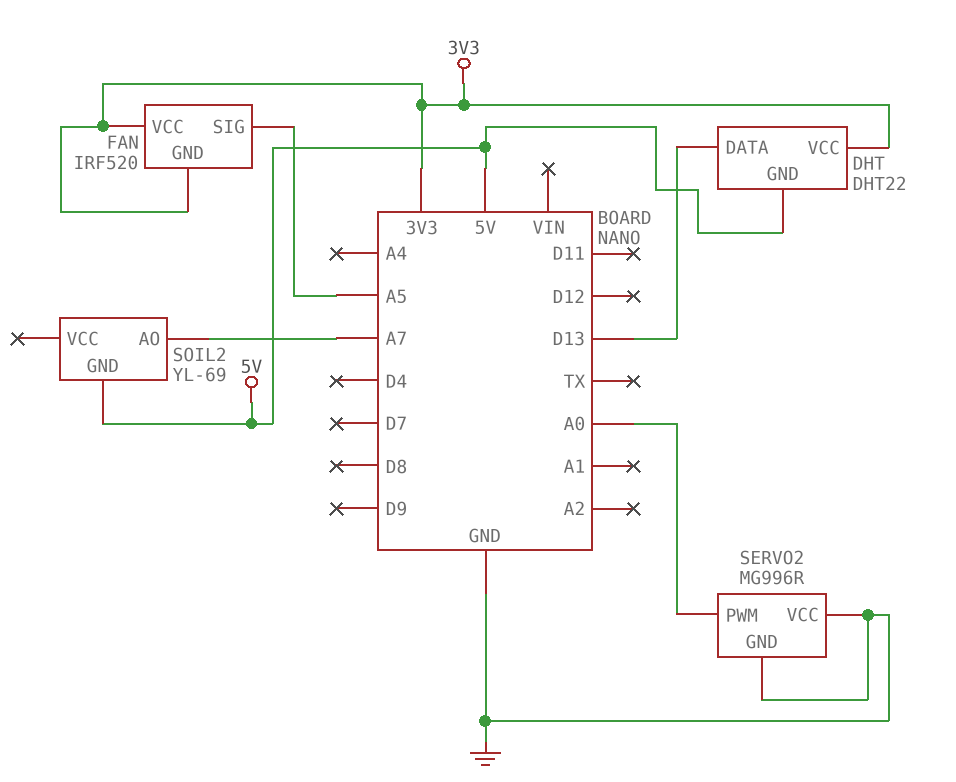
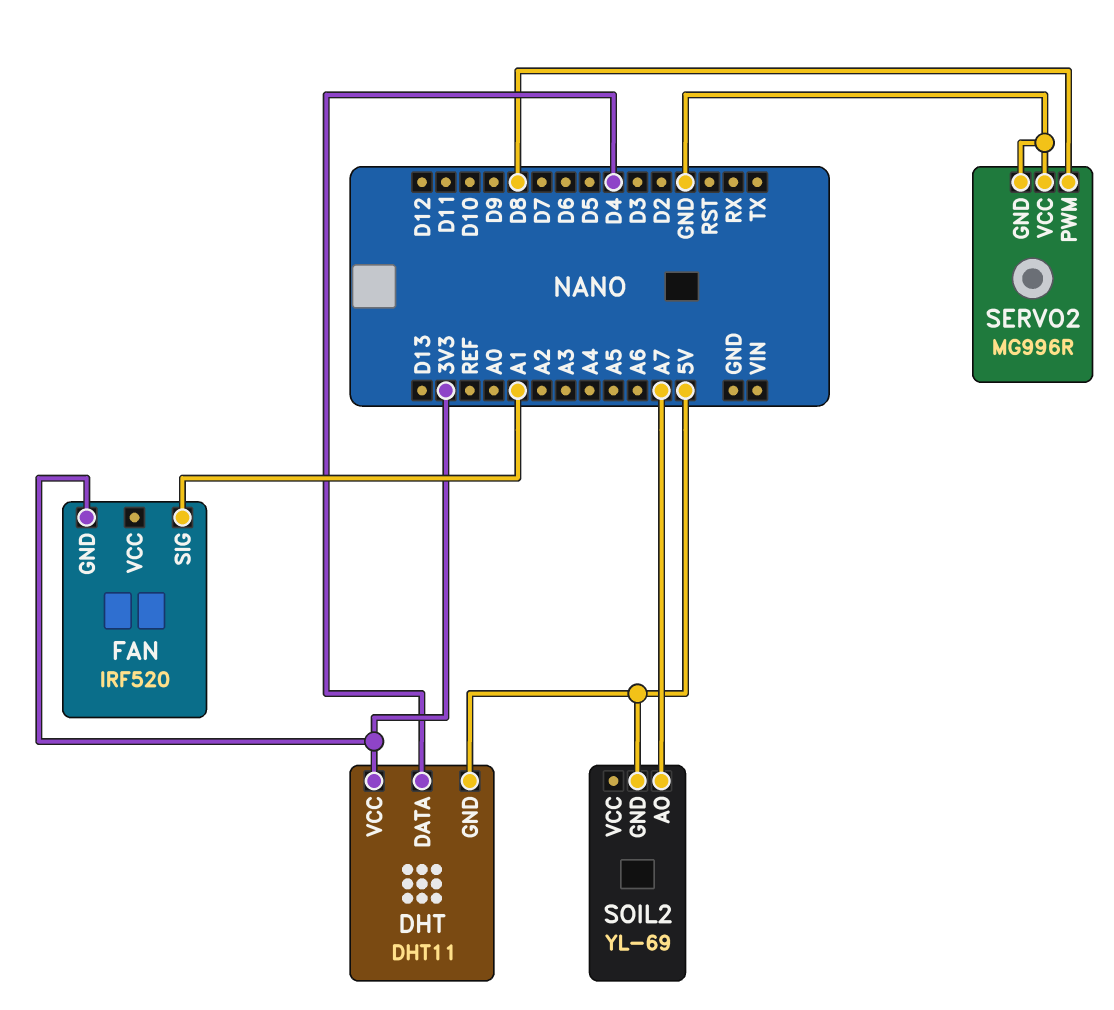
DHT: DHT22 -> DHT11
DHT pin DATA: D13 -> D4
FAN pin SIG: A5 -> A1
FAN pin VCC: 3V3 -> none
SERVO2 pin PWM: A0 -> D8

